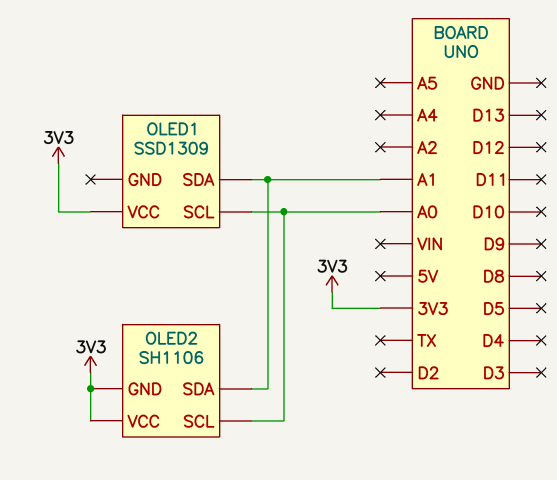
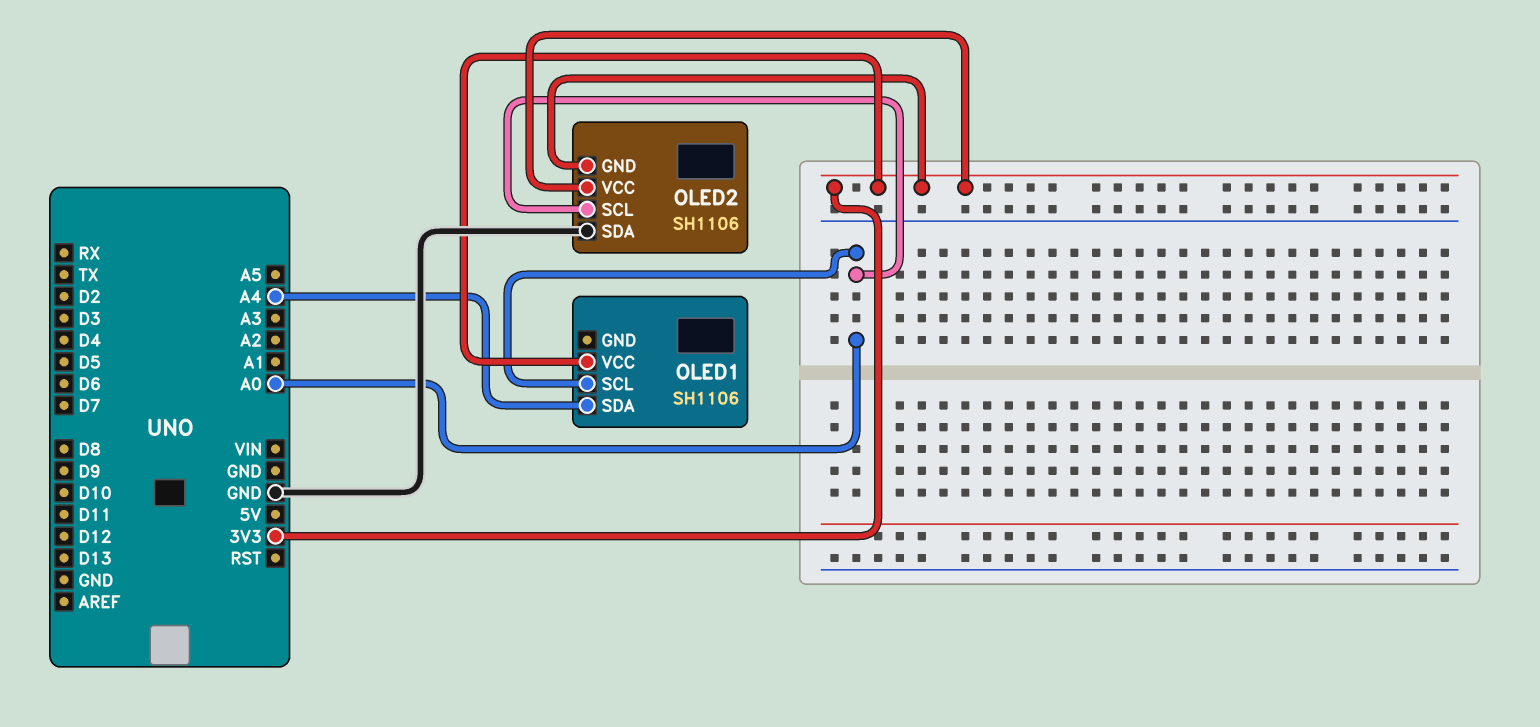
OLED1: SSD1309 -> SH1106
OLED1 pin SDA: A1 -> A4
OLED2 pin SDA: A1 -> GND

